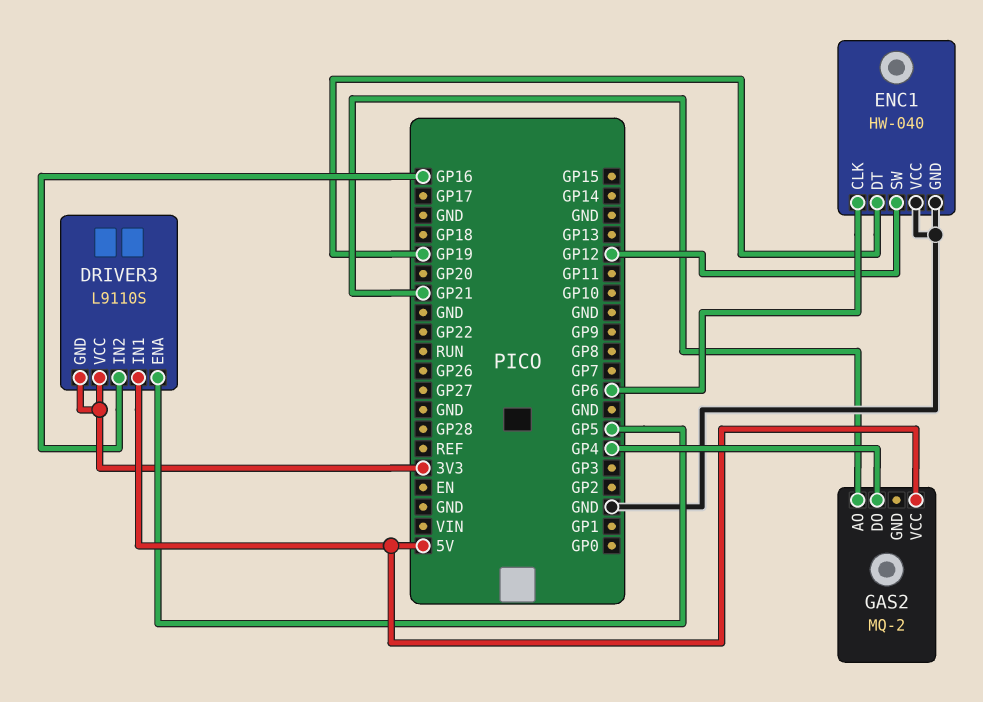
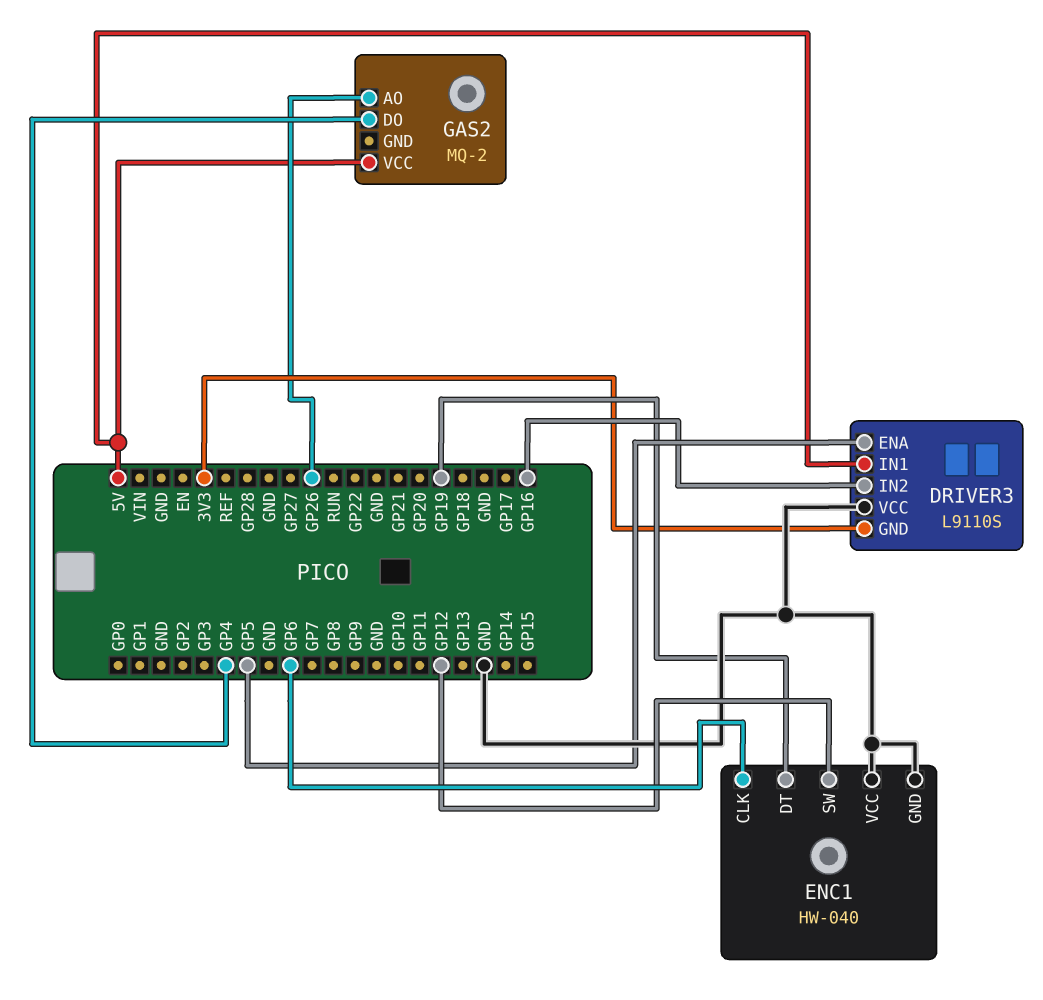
DRIVER3 pin VCC: 3V3 -> GND
GAS2 pin AO: GP21 -> GP26

